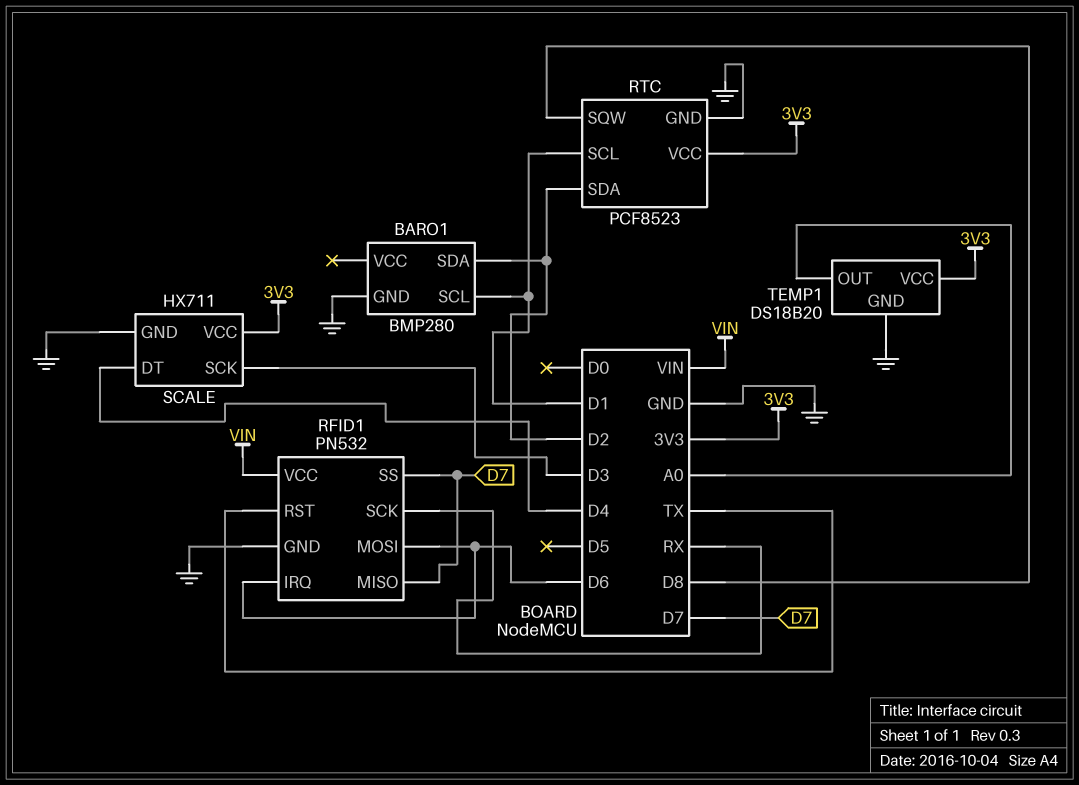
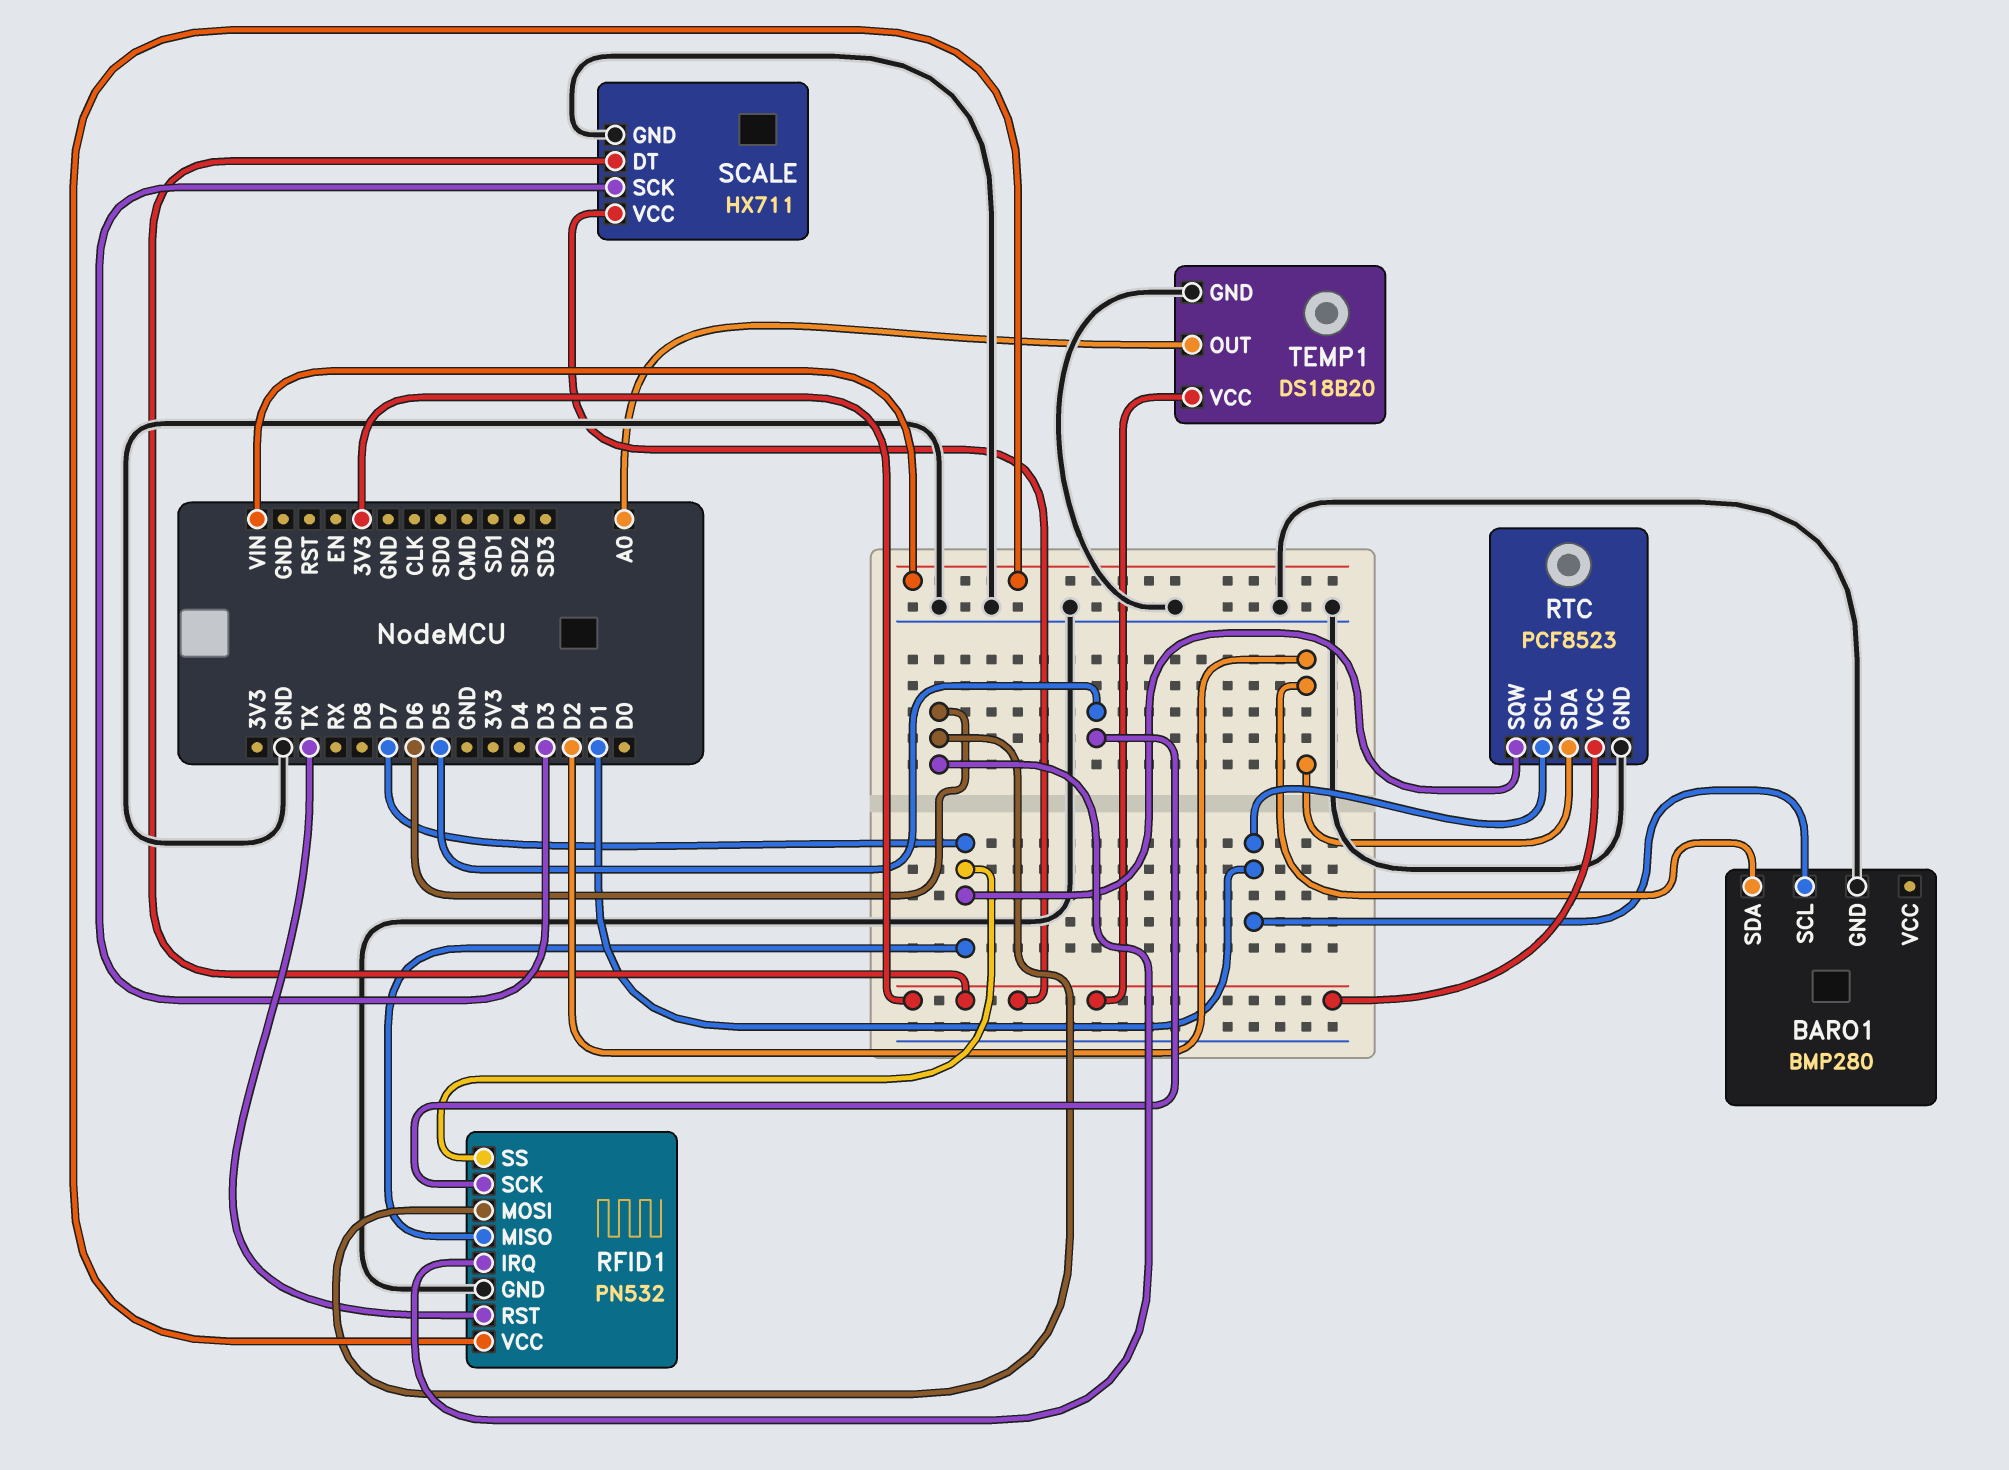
RFID1 pin SCK: RX -> D5
RTC pin SQW: D8 -> D7
SCALE pin DT: D4 -> 3V3

